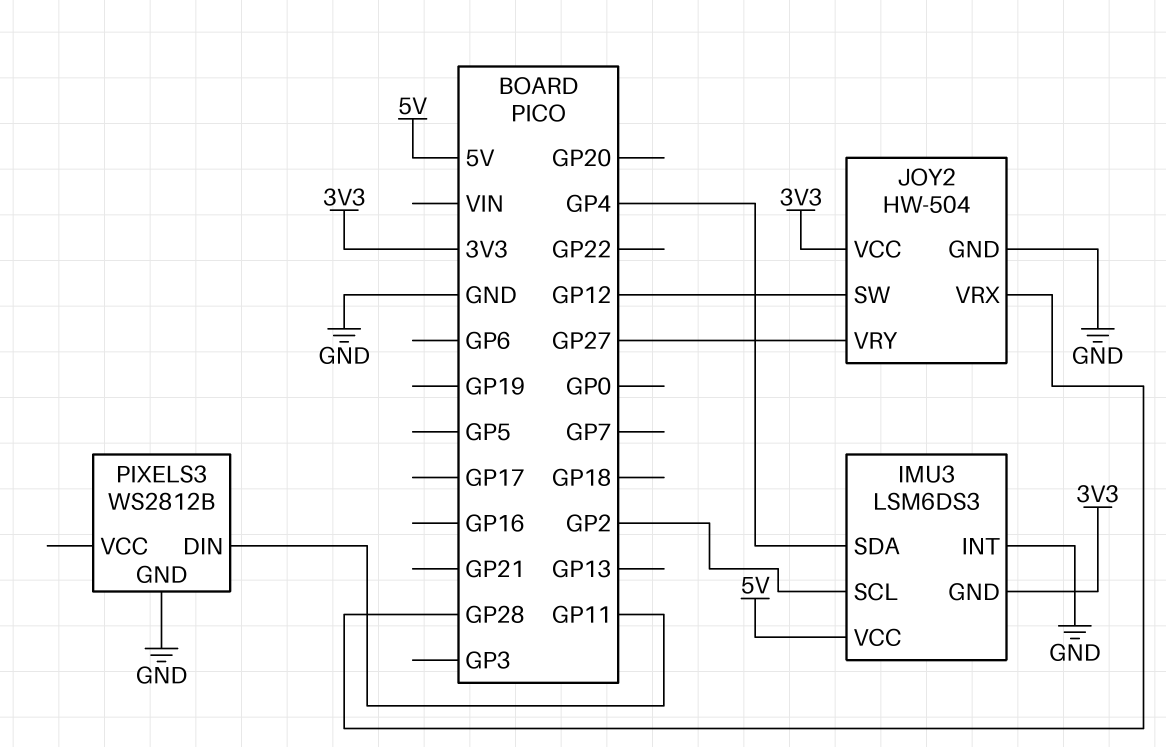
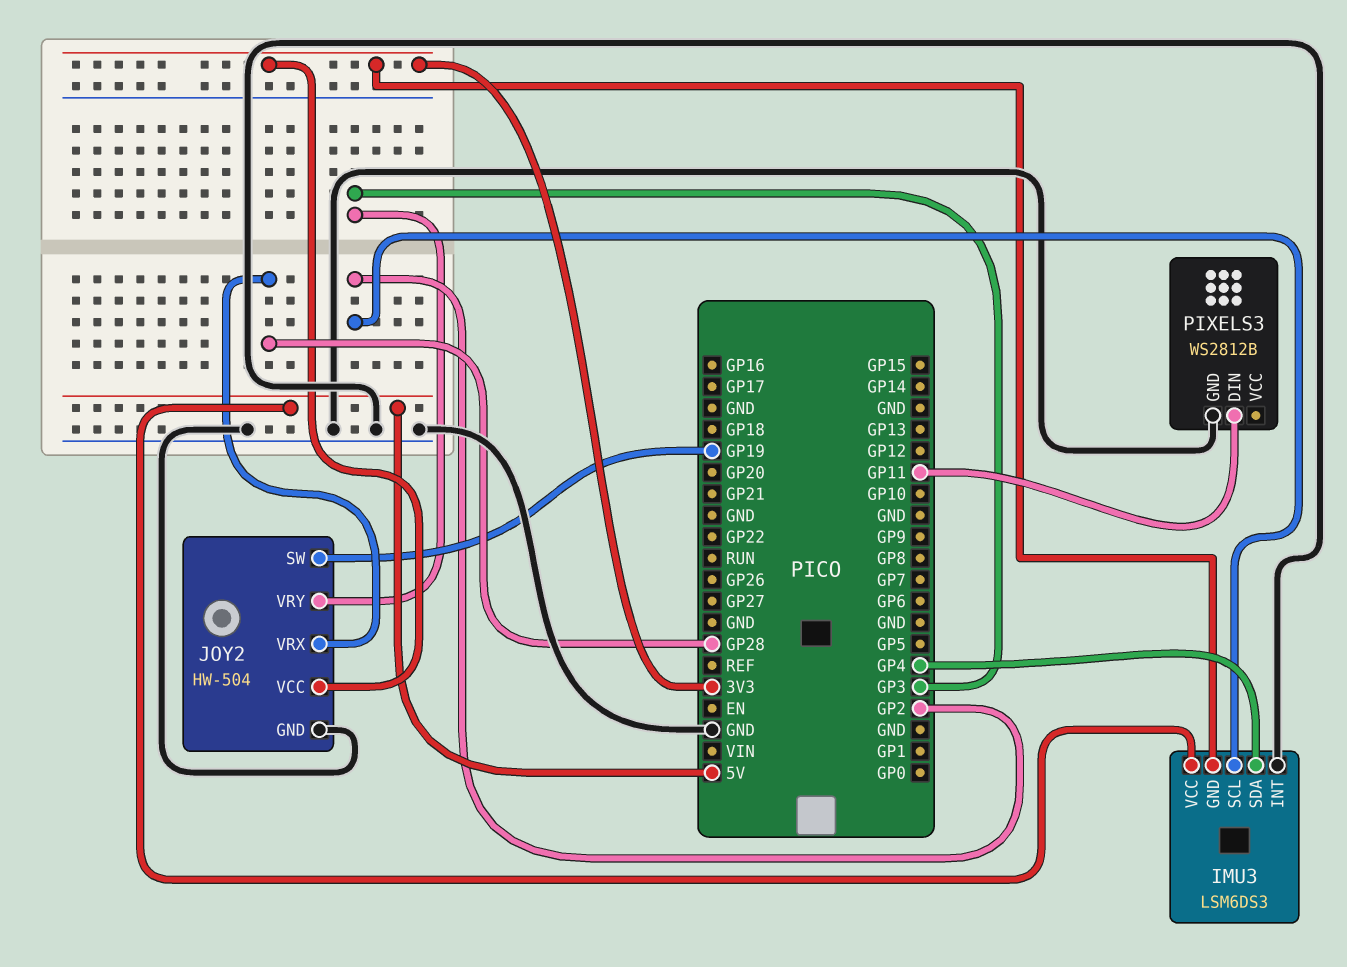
JOY2 pin SW: GP12 -> GP19
JOY2 pin VRY: GP27 -> GP3

